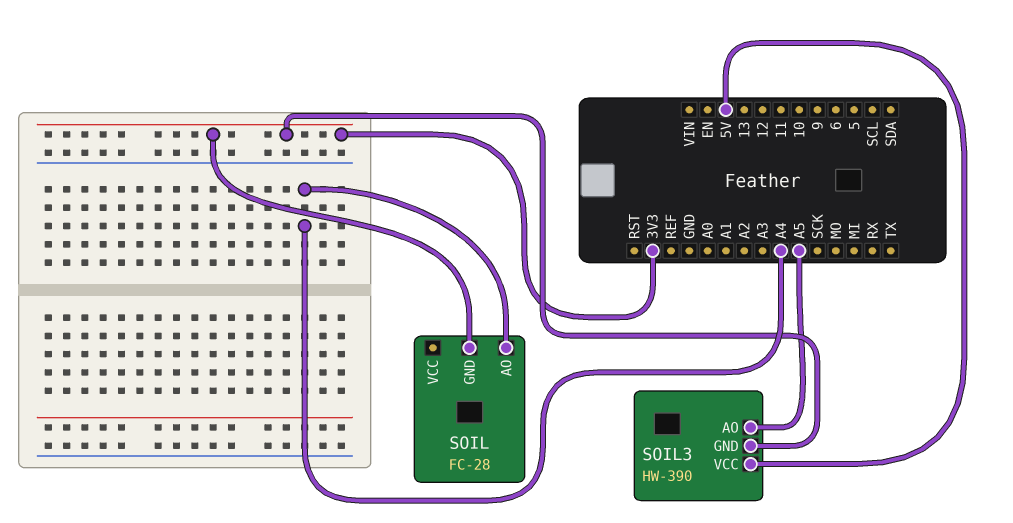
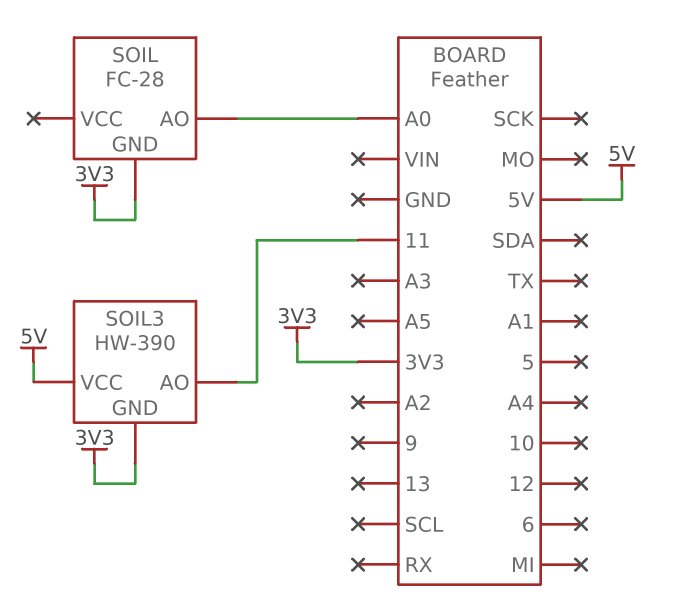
SOIL pin AO: A4 -> A0
SOIL3 pin AO: A5 -> 11

